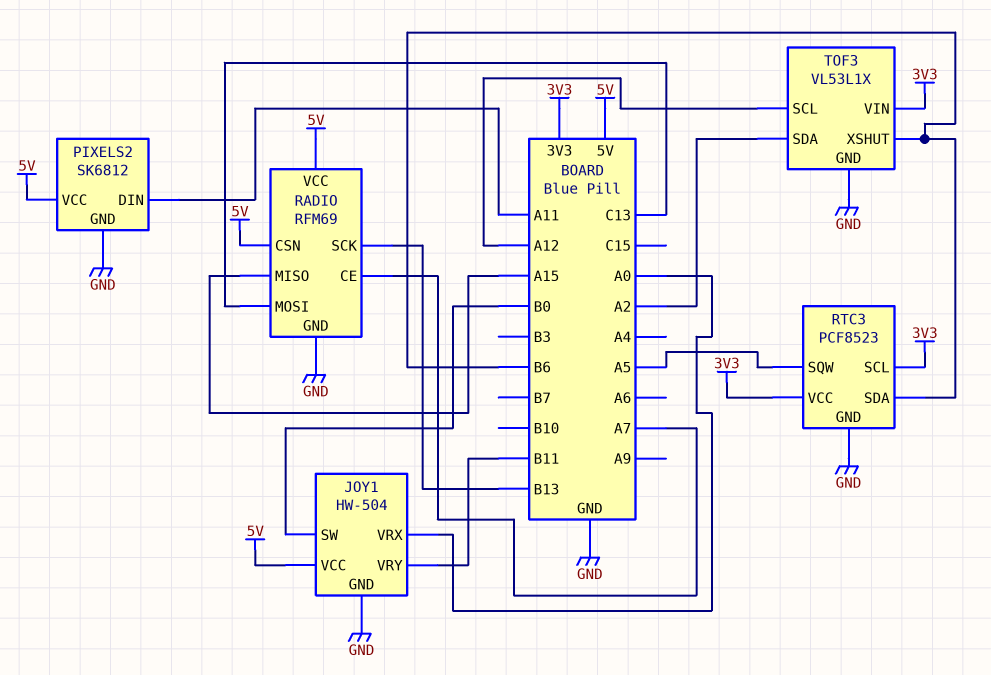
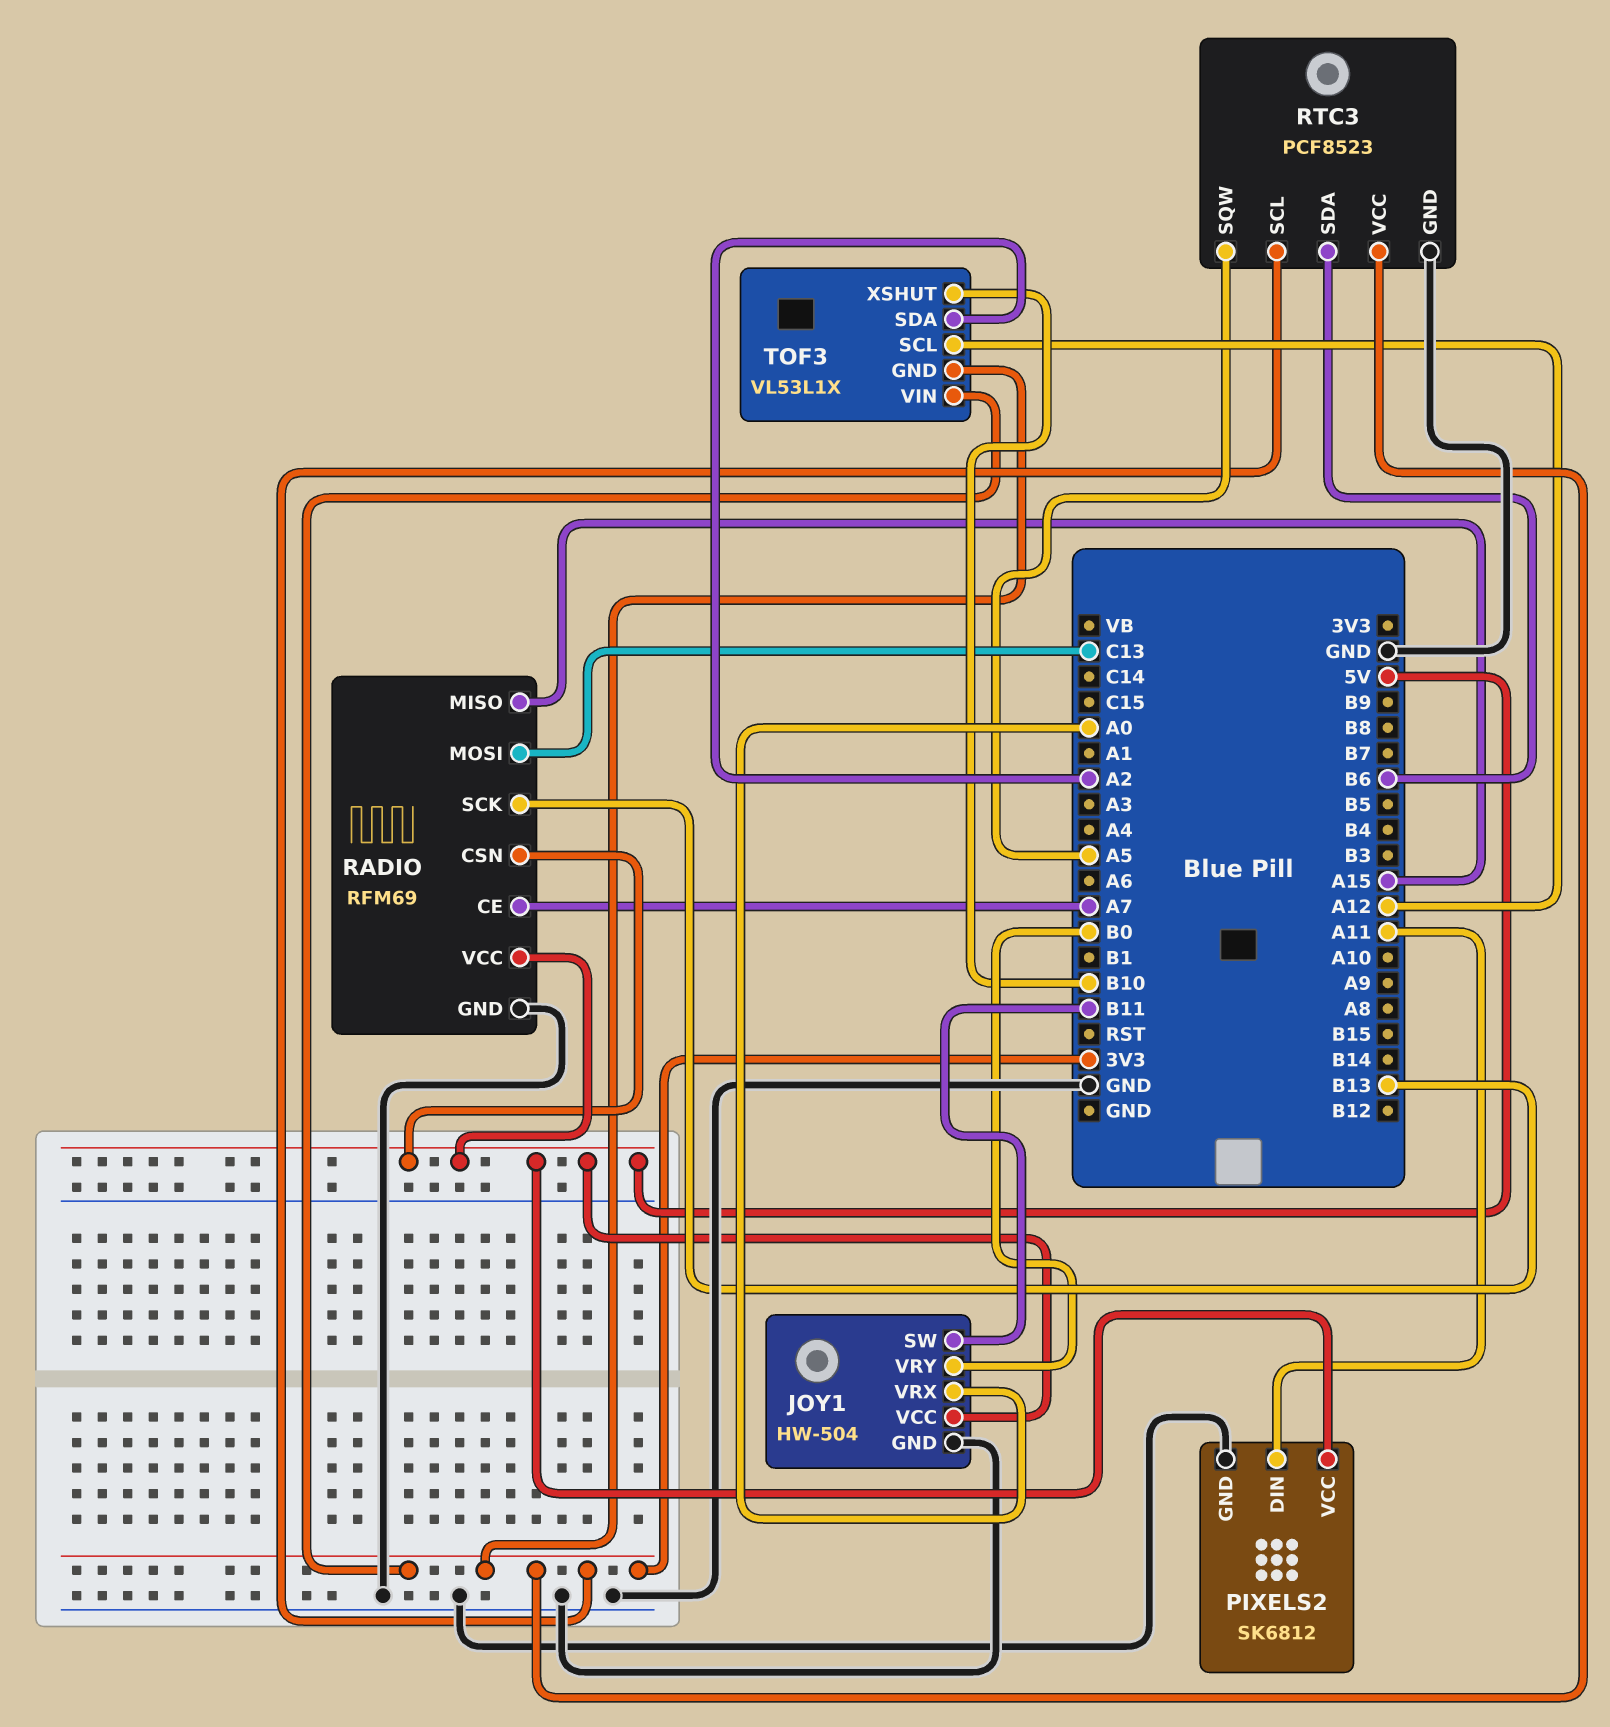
JOY1 pin SW: B0 -> B11
JOY1 pin VRY: B11 -> B0
TOF3 pin GND: GND -> 3V3
TOF3 pin XSHUT: B6 -> B10

